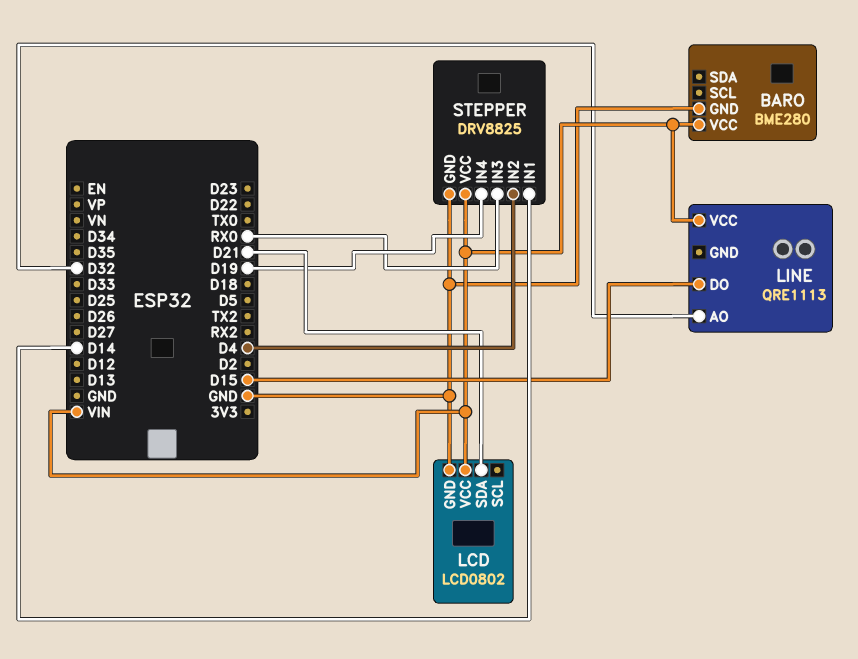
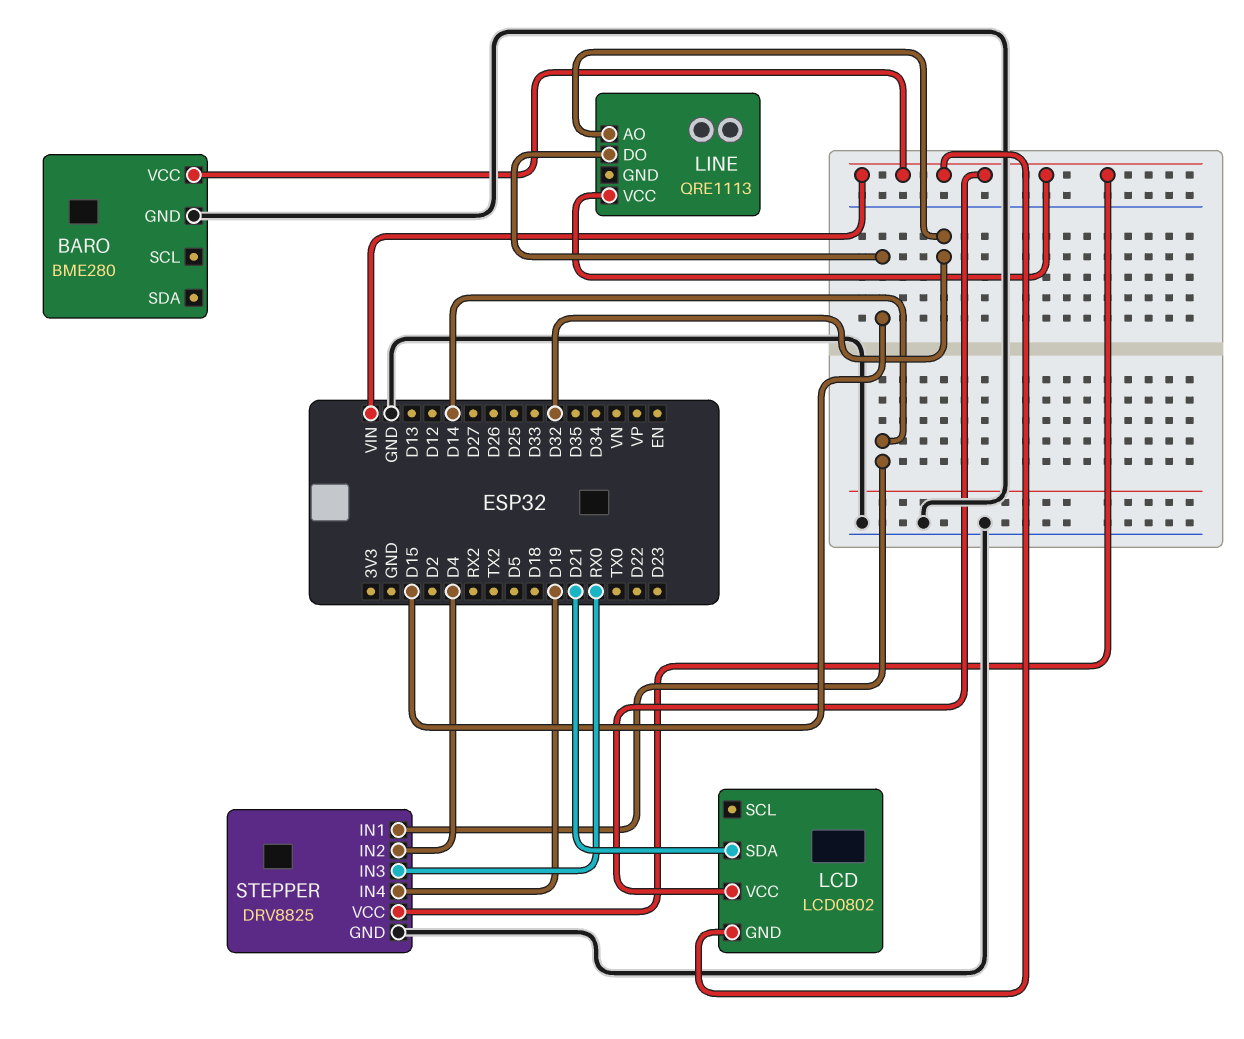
LCD pin GND: GND -> VIN

